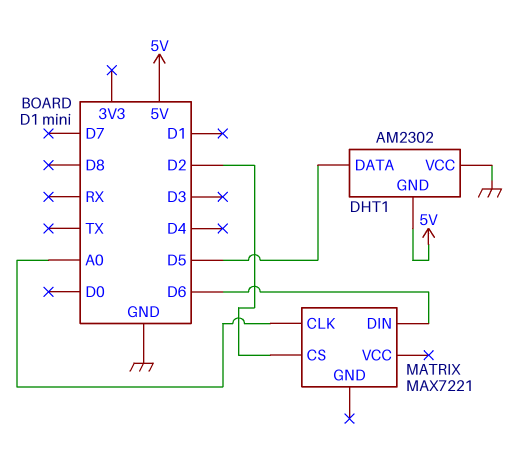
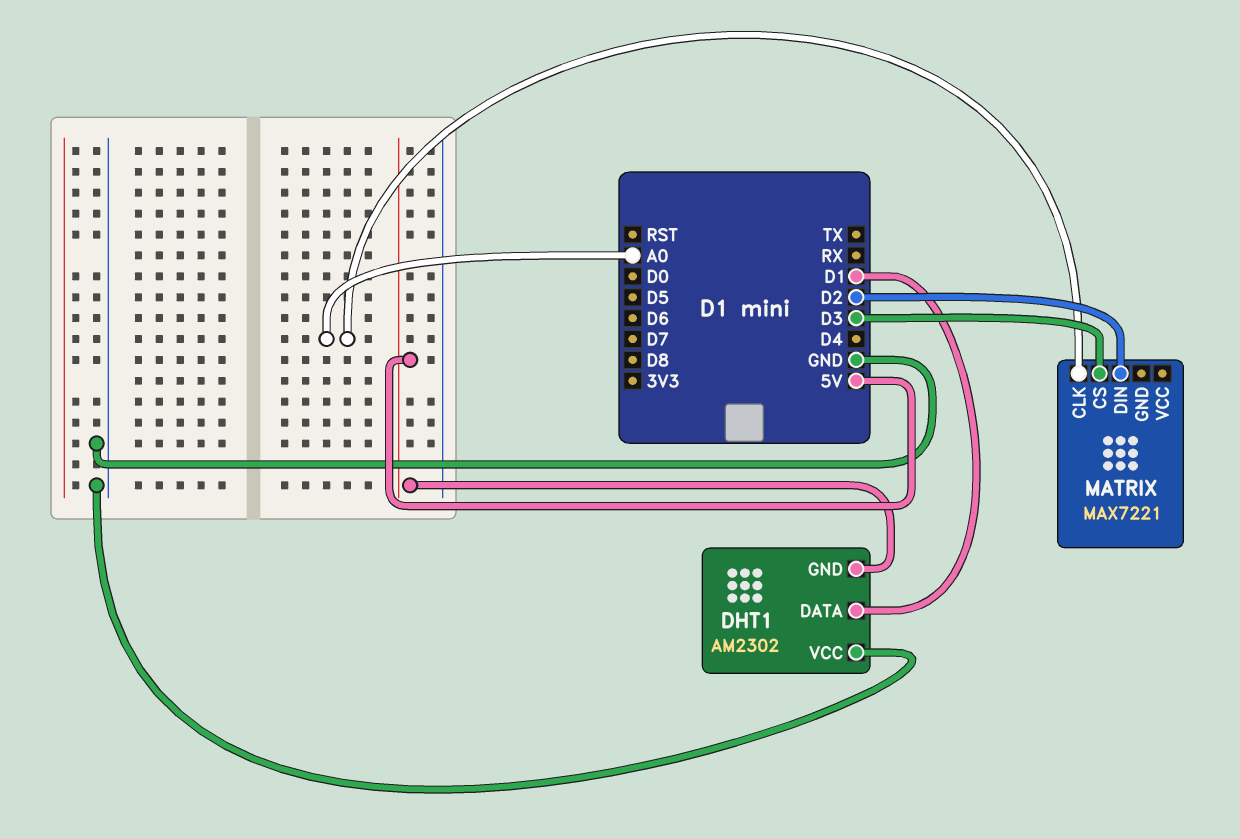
DHT1 pin DATA: D5 -> D1
MATRIX pin CS: D2 -> D3
MATRIX pin DIN: D6 -> D2

